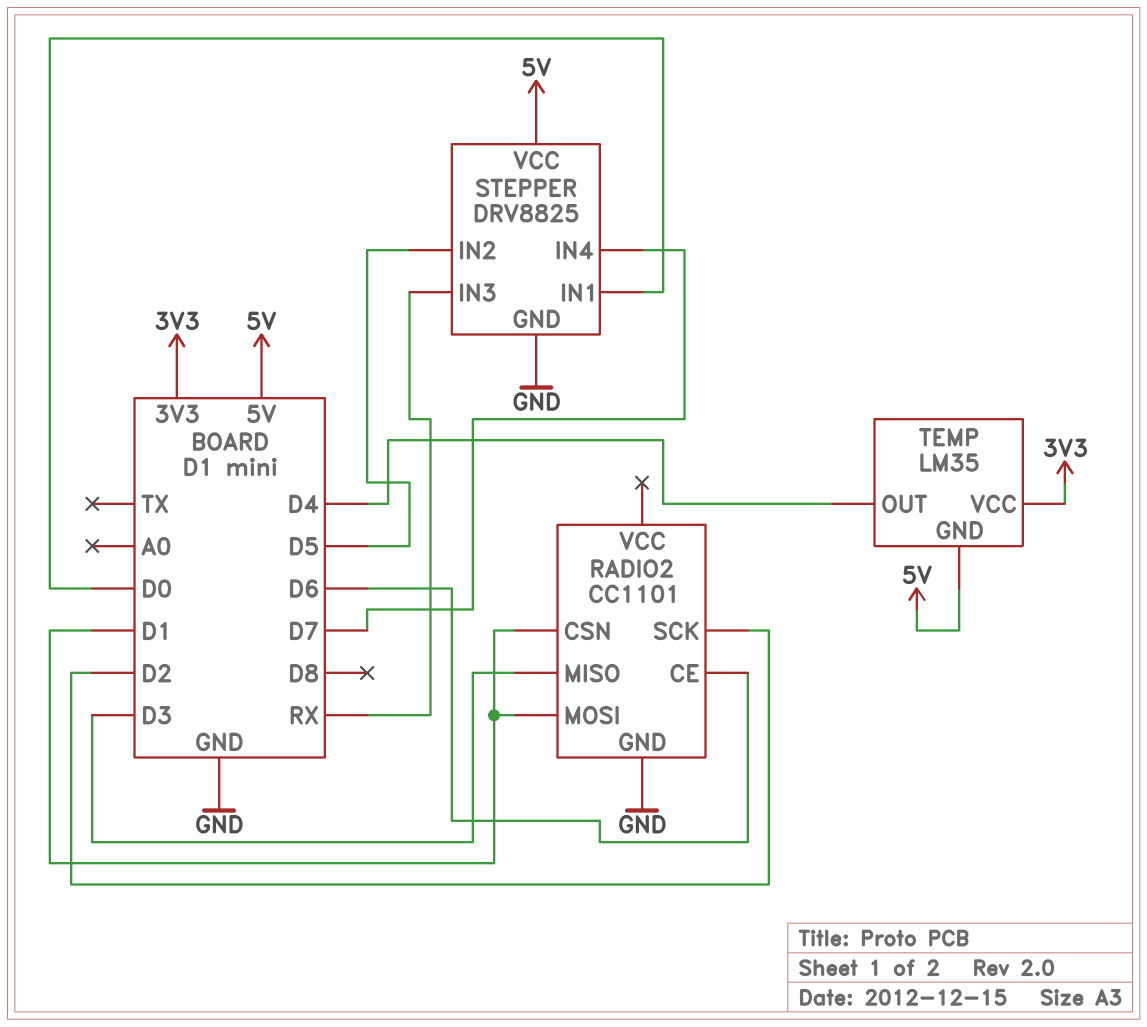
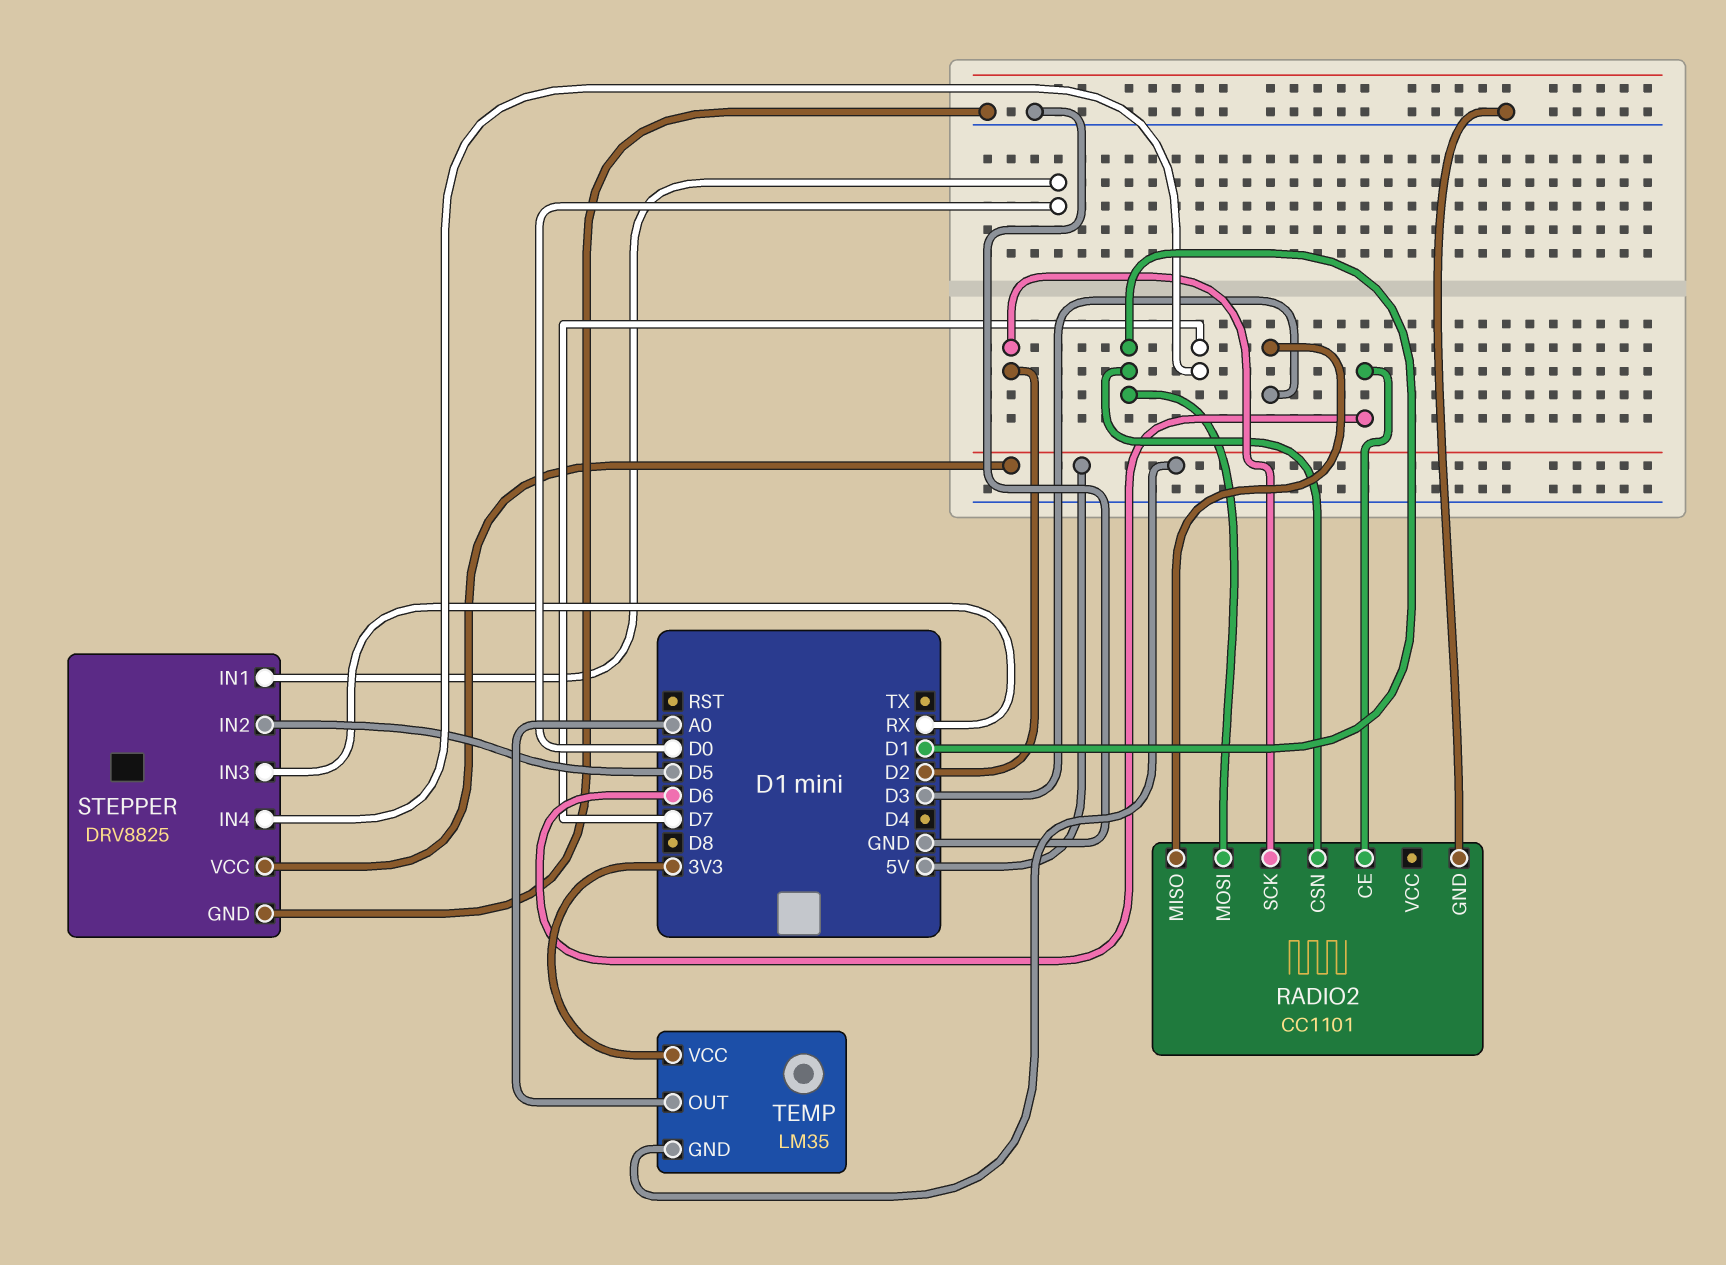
TEMP pin OUT: D4 -> A0

